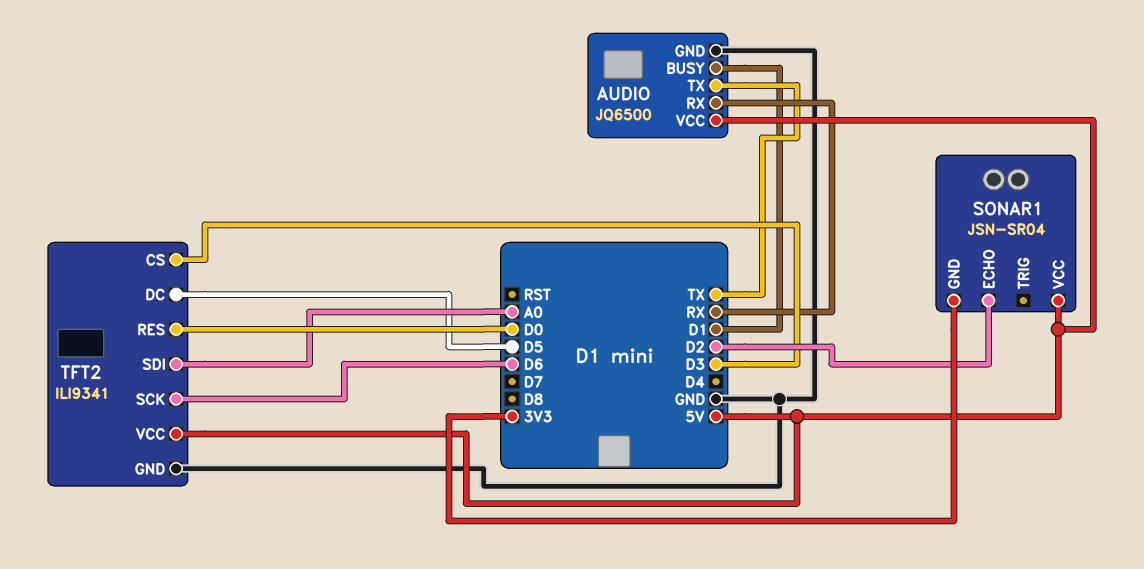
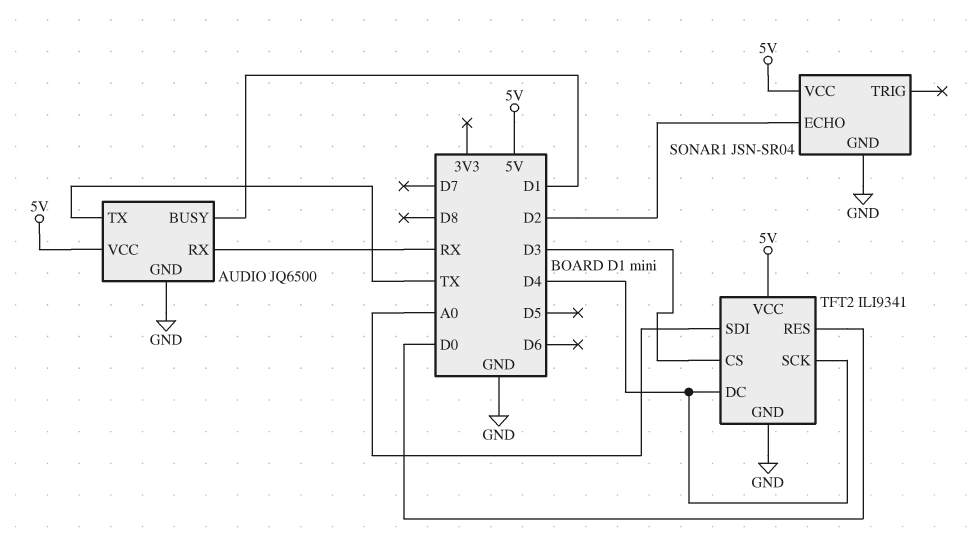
SONAR1 pin GND: 3V3 -> GND
TFT2 pin DC: D5 -> D4
TFT2 pin SCK: D6 -> D4

